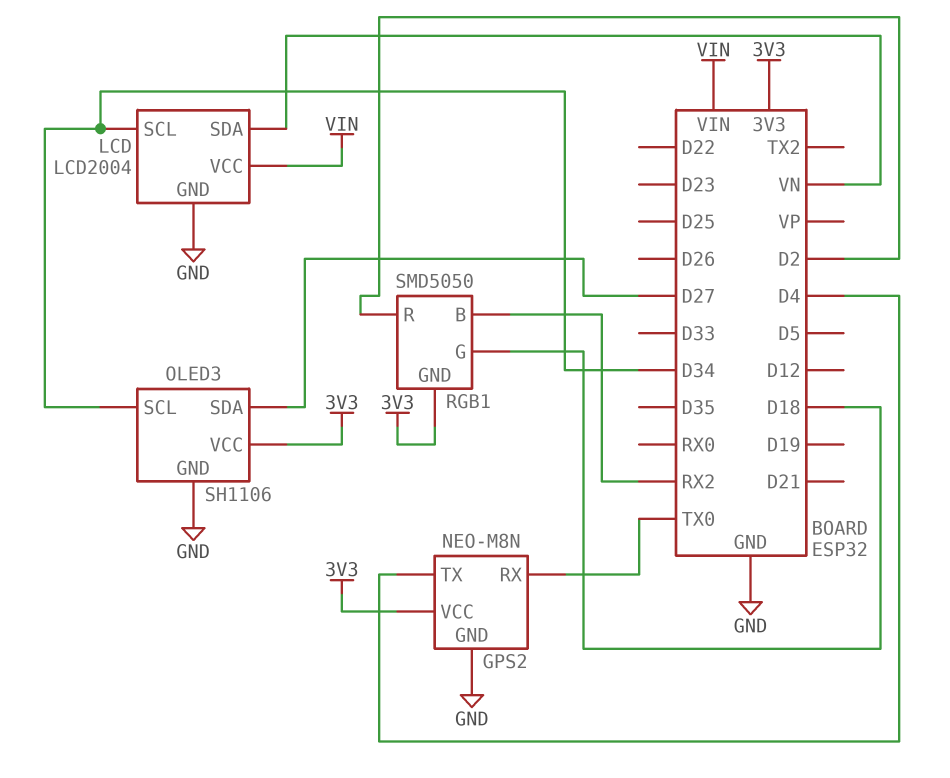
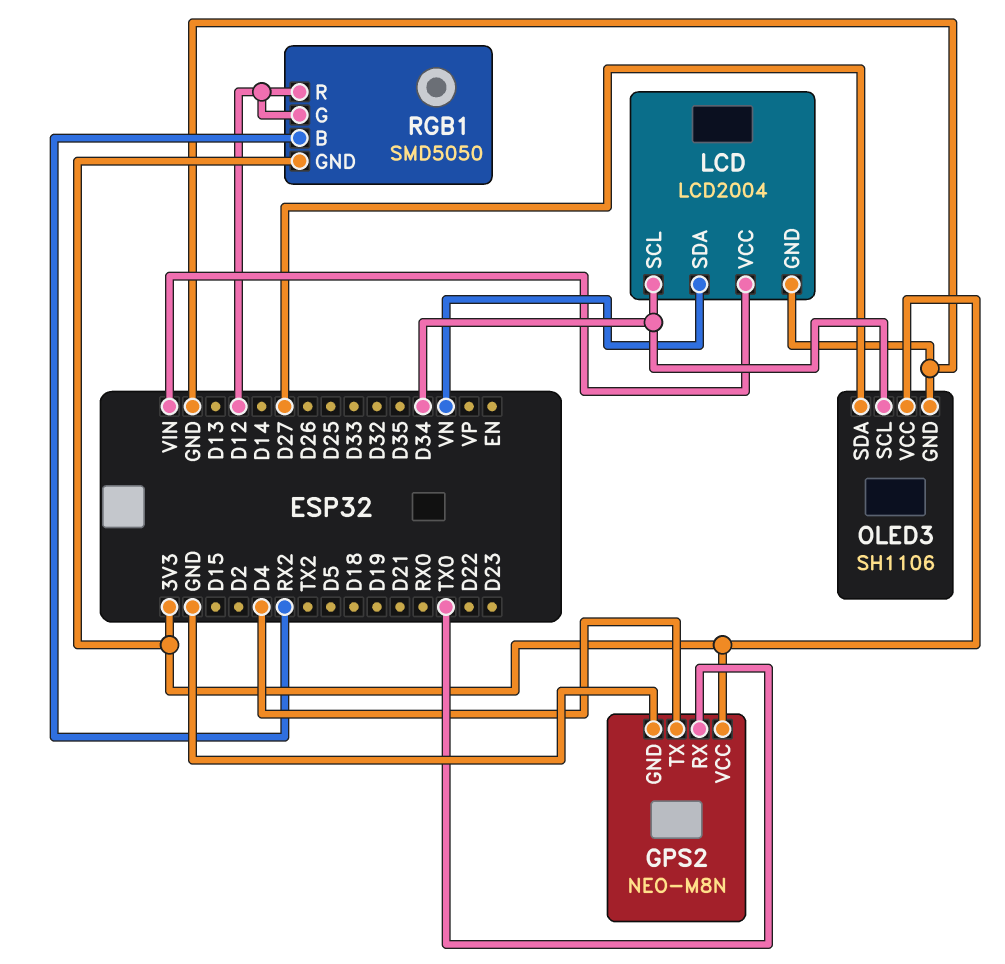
RGB1 pin G: D18 -> D12
RGB1 pin R: D2 -> D12

